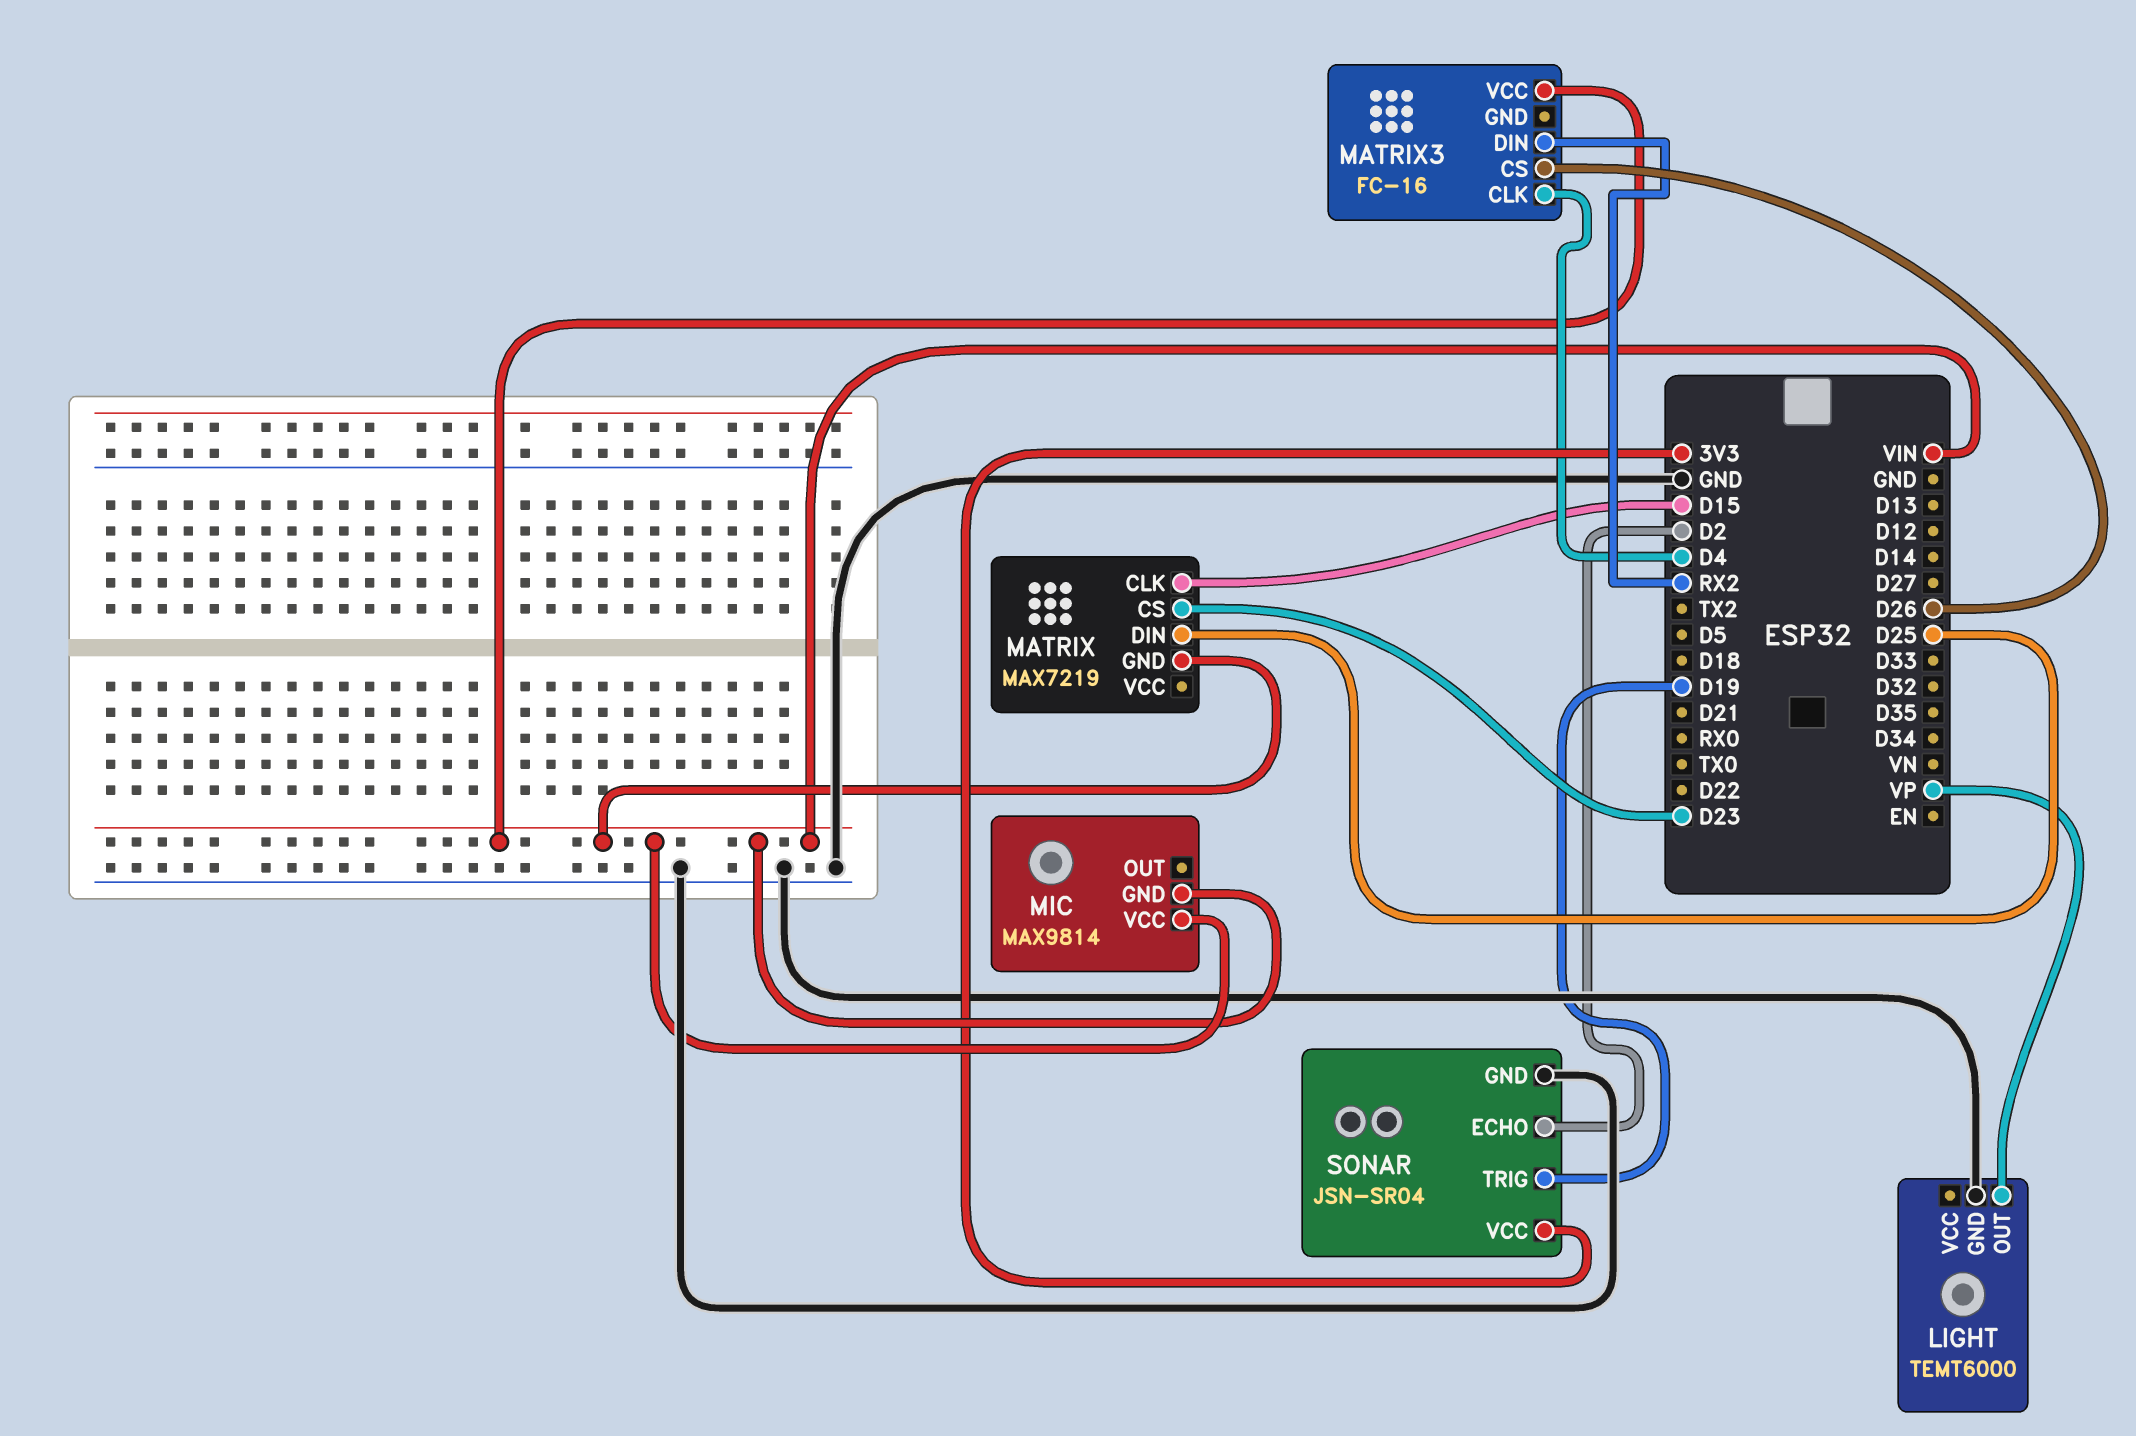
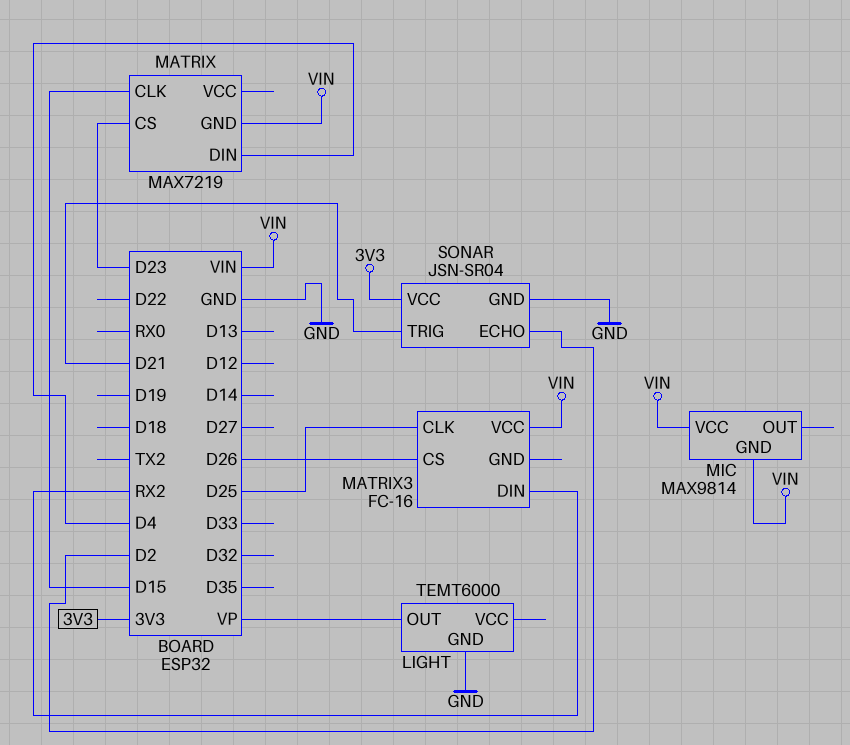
MATRIX pin DIN: D25 -> D4
MATRIX3 pin CLK: D4 -> D25
SONAR pin TRIG: D19 -> D21

